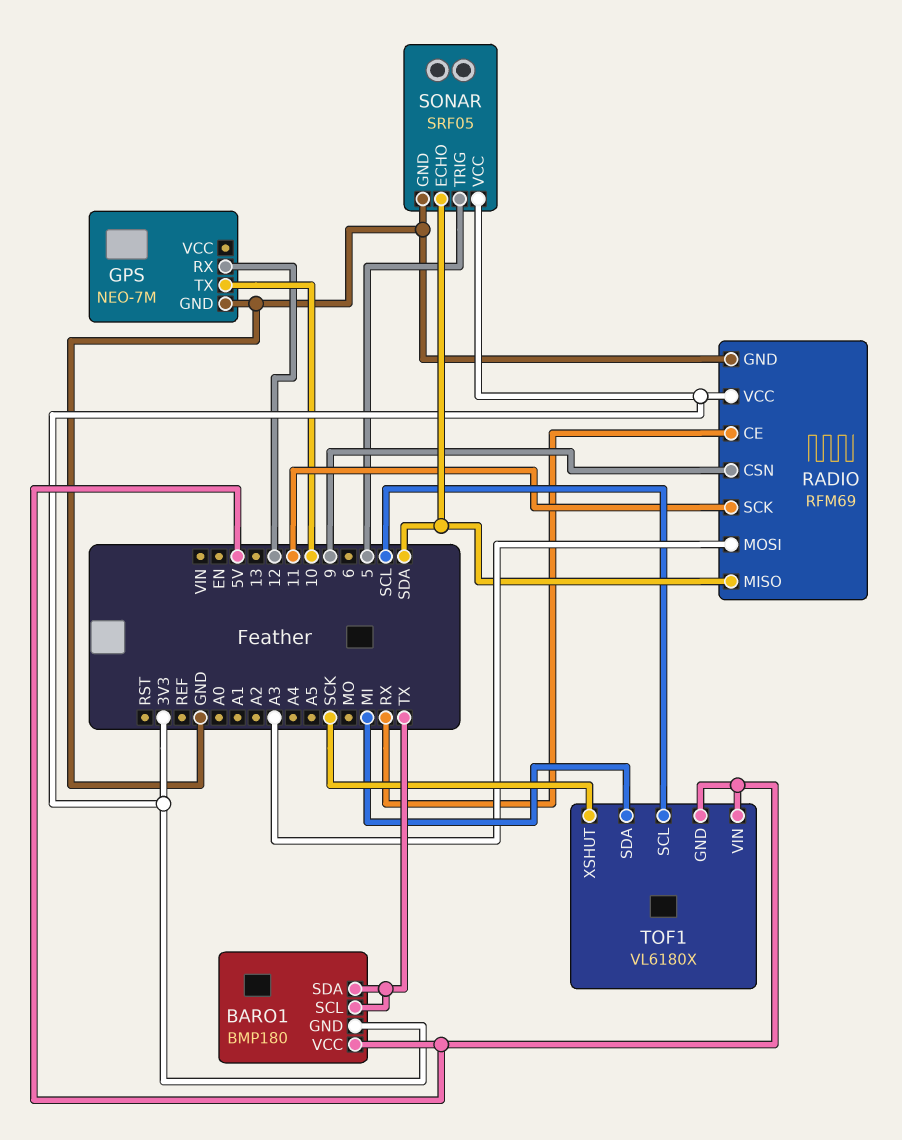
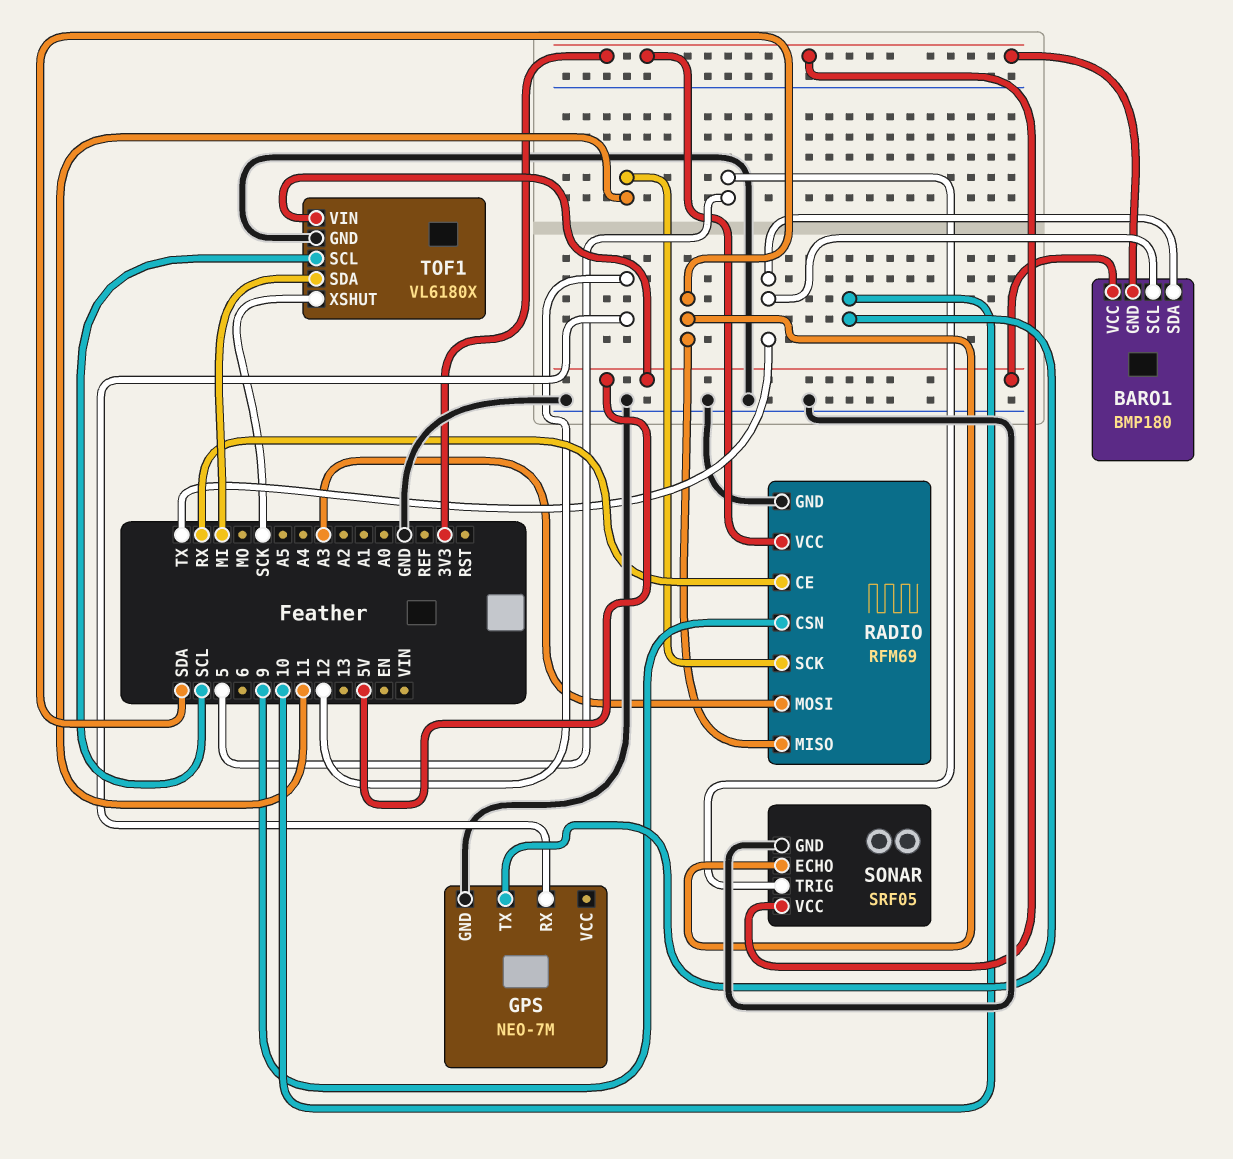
TOF1 pin GND: 5V -> GND

